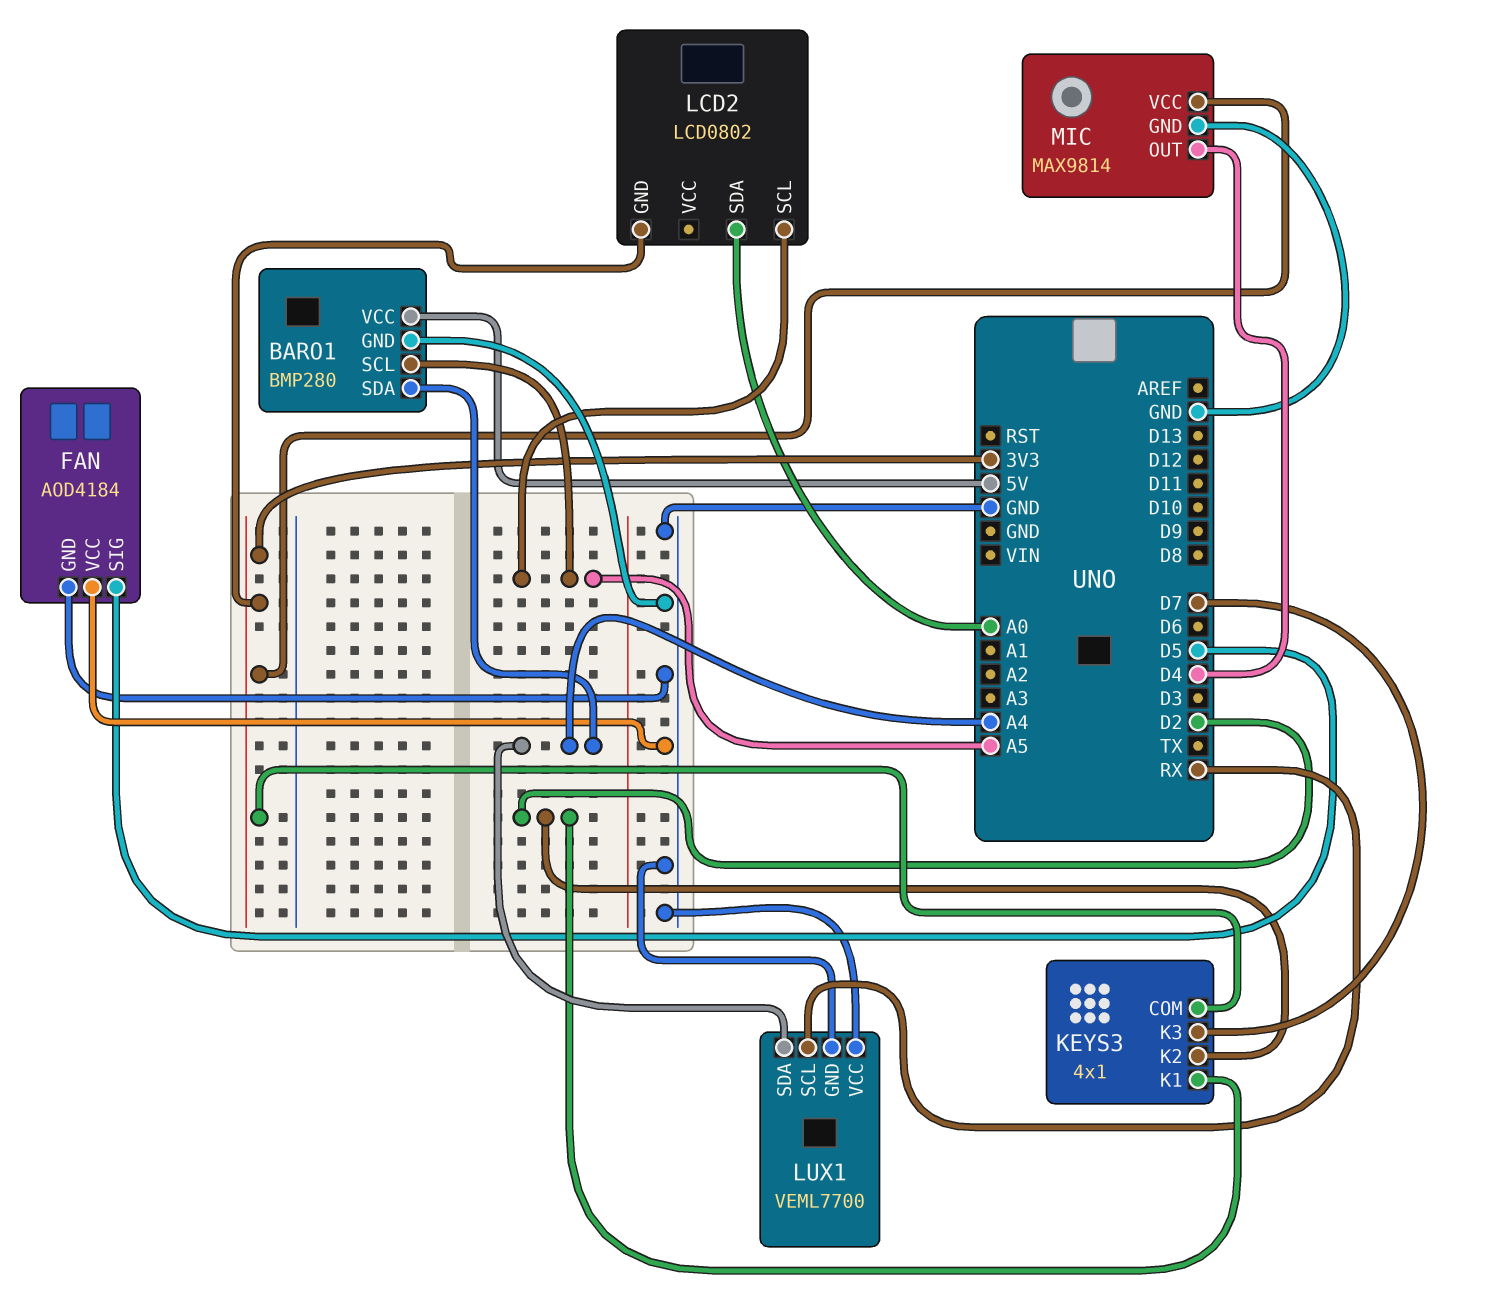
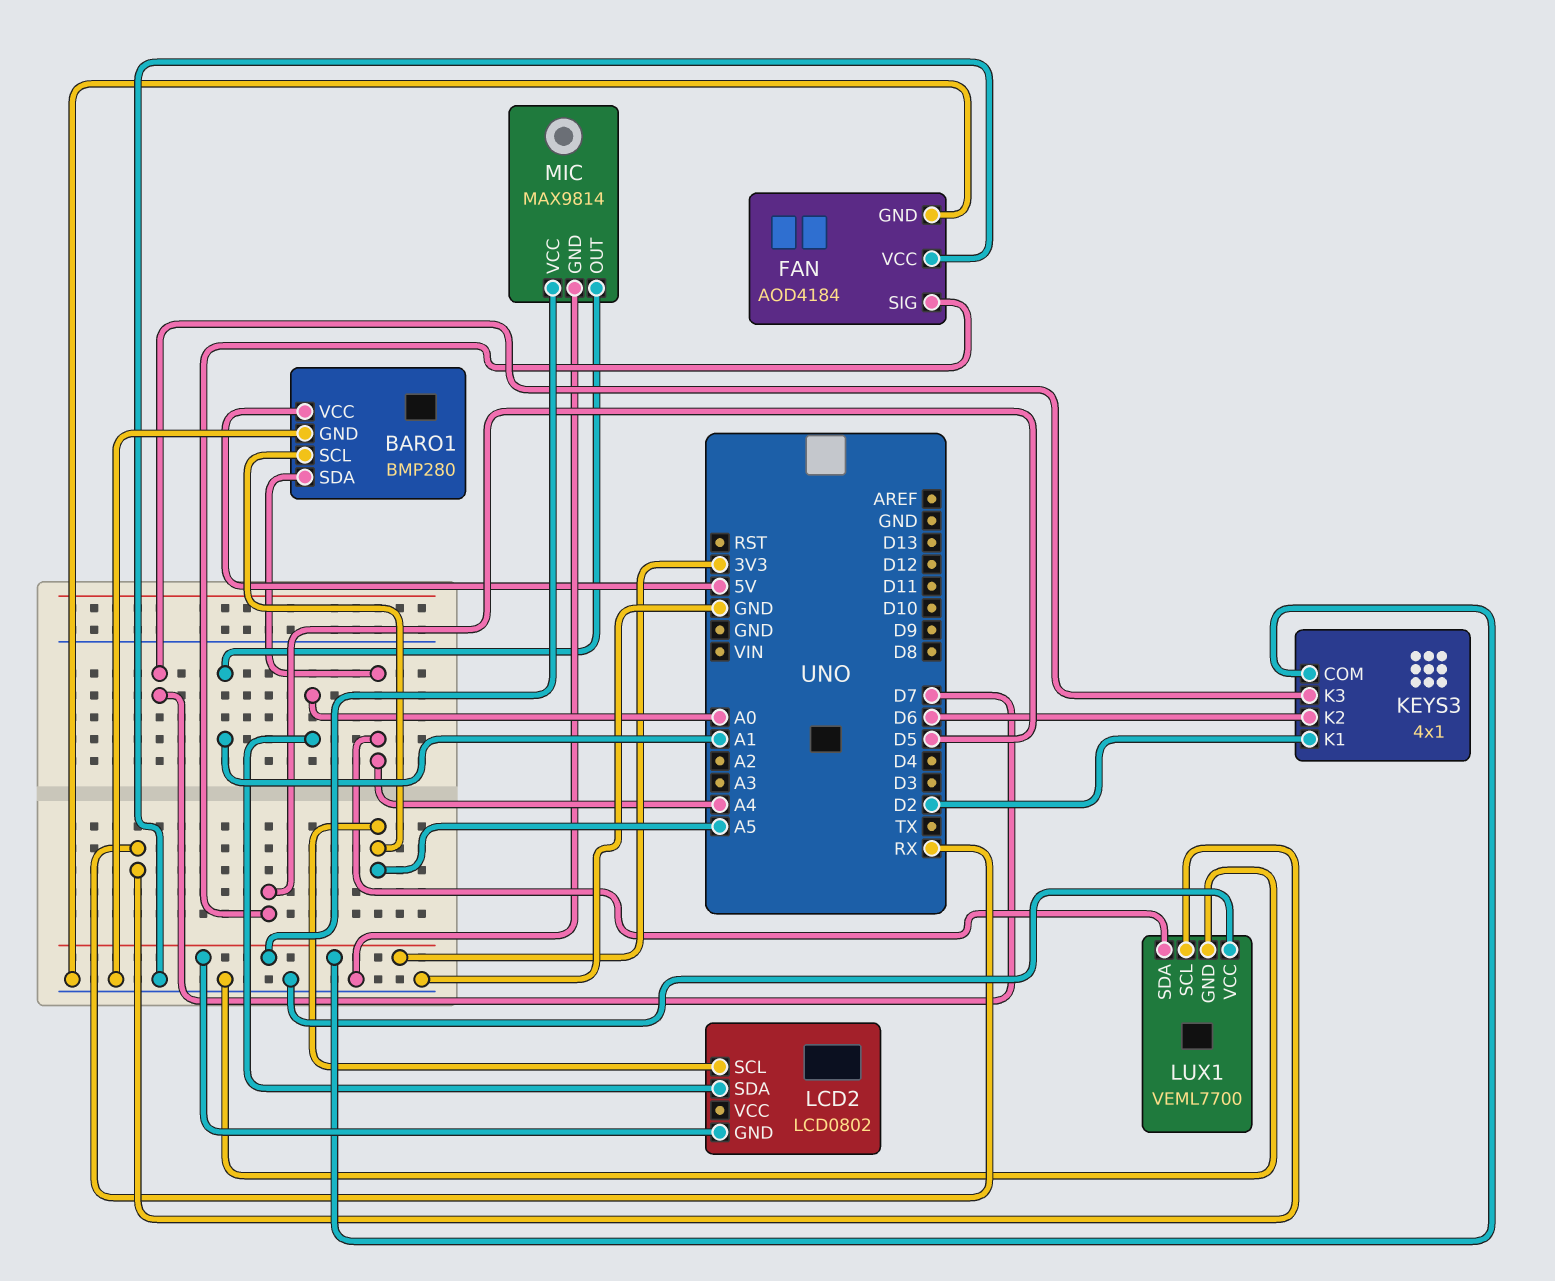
KEYS3 pin K2: D2 -> D6
MIC pin OUT: D4 -> A1

